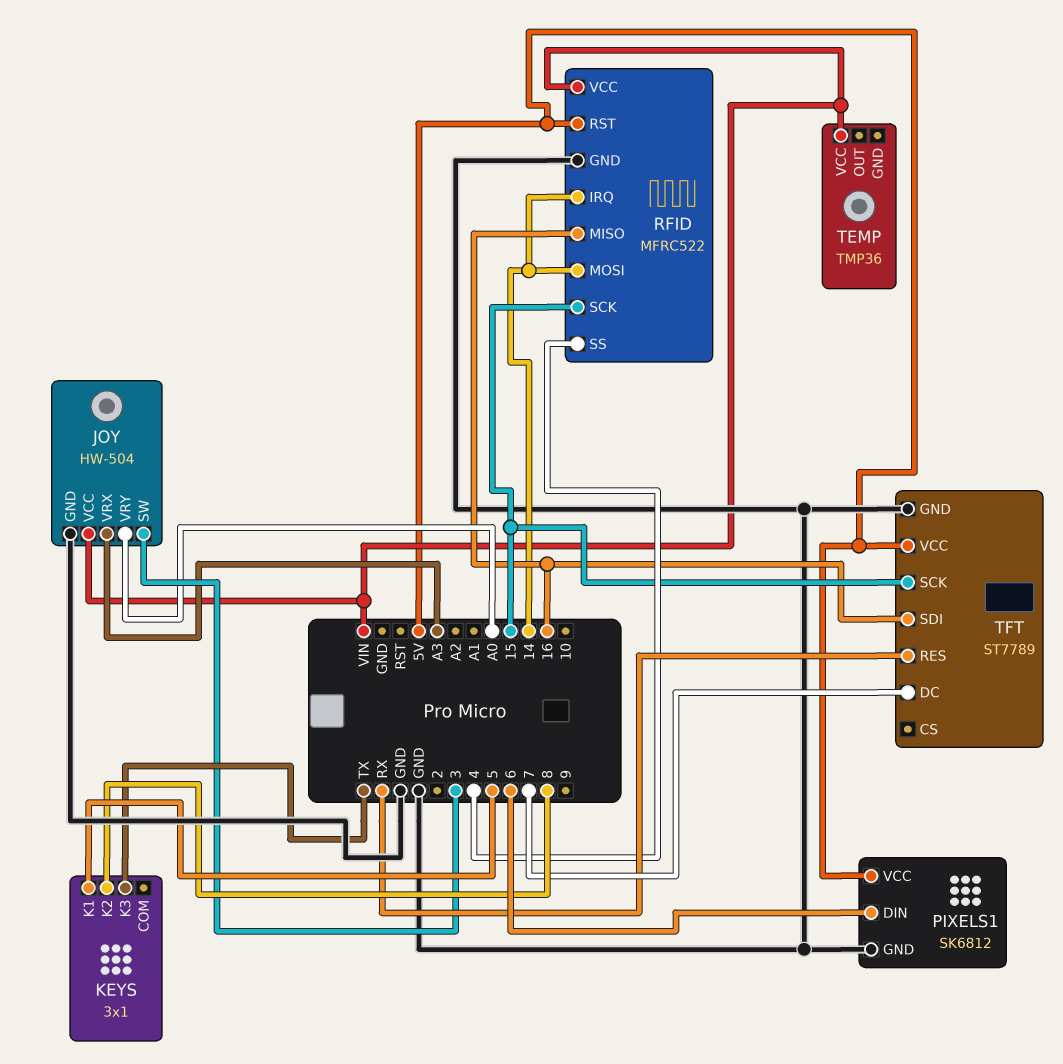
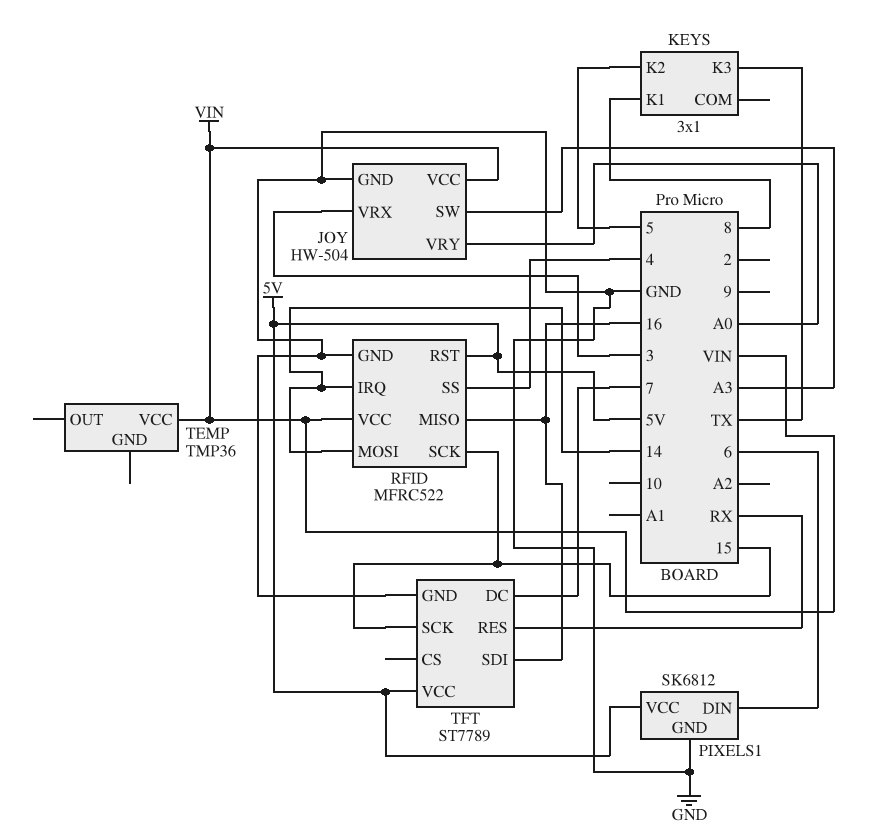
JOY pin SW: 3 -> A3
JOY pin VRX: A3 -> 3
KEYS pin K1: 5 -> 8
KEYS pin K2: 8 -> 5

